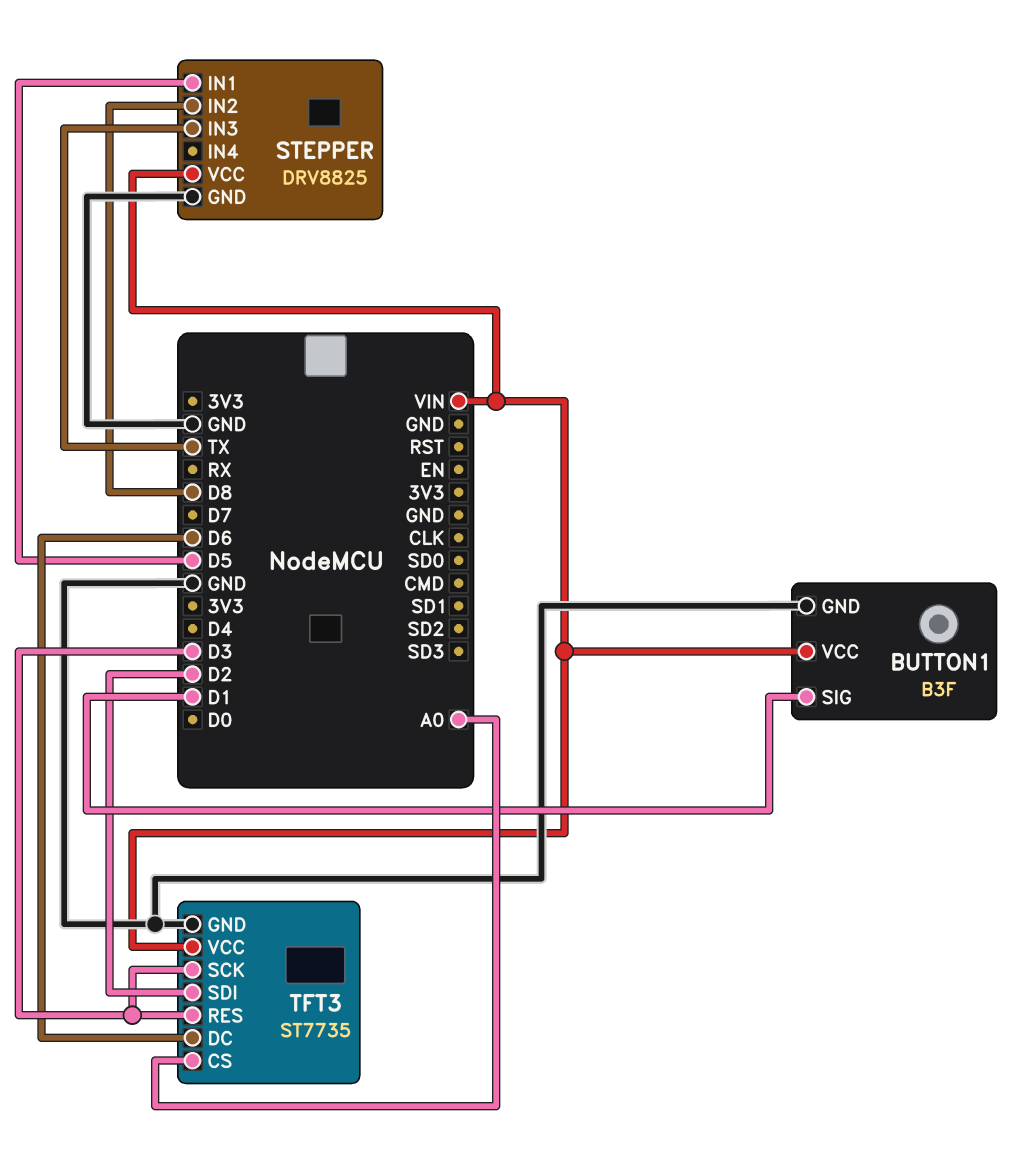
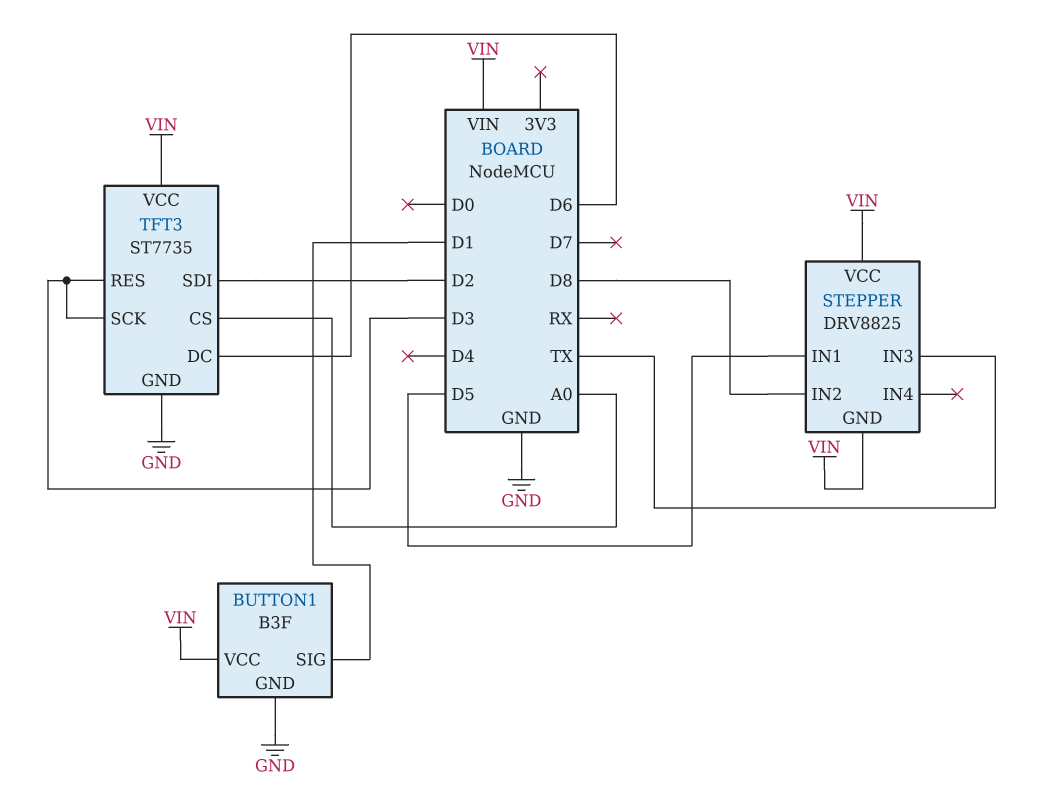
STEPPER pin GND: GND -> VIN

